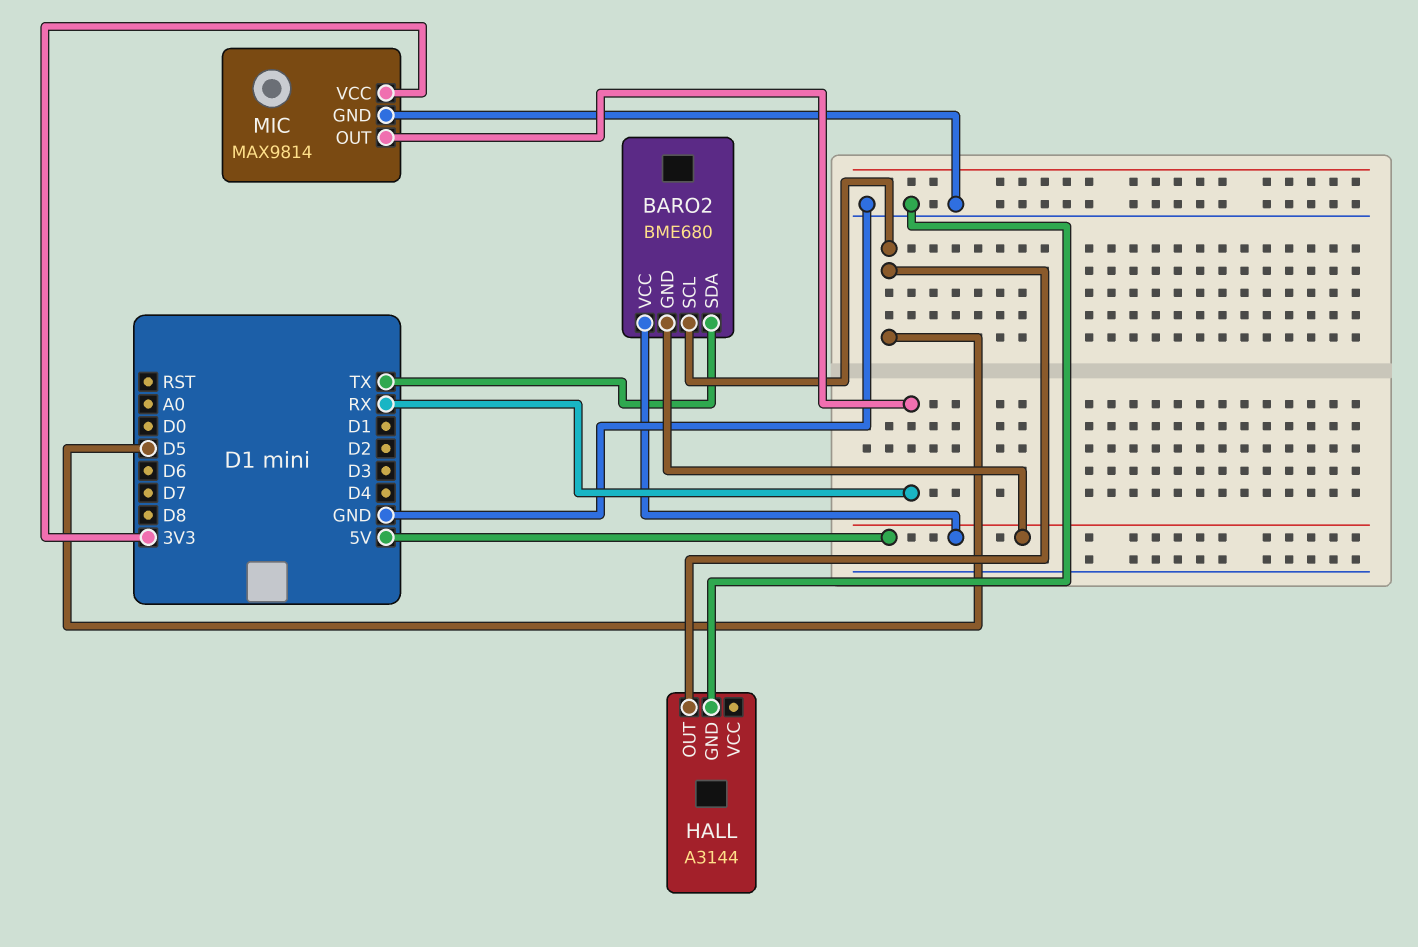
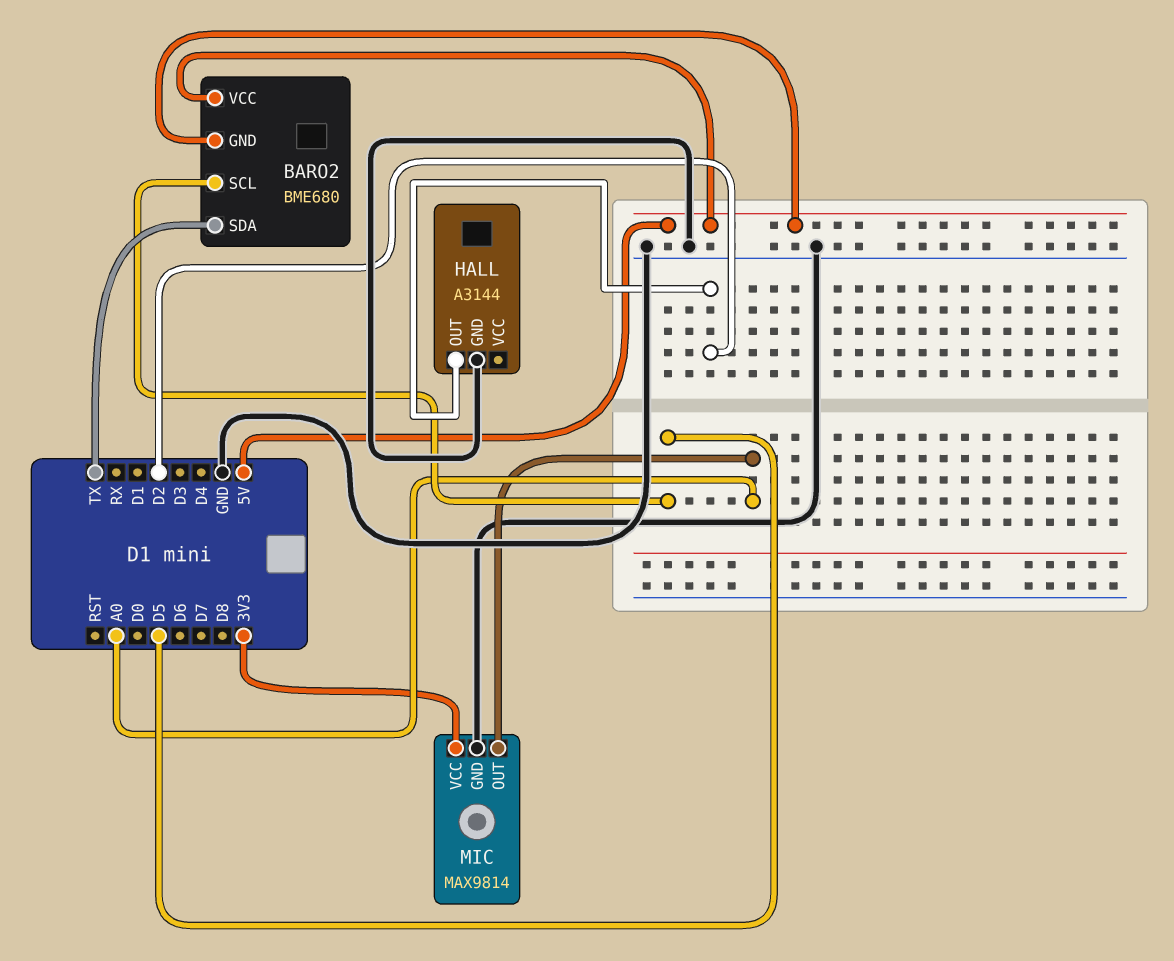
HALL pin OUT: D5 -> D2
MIC pin OUT: RX -> A0

